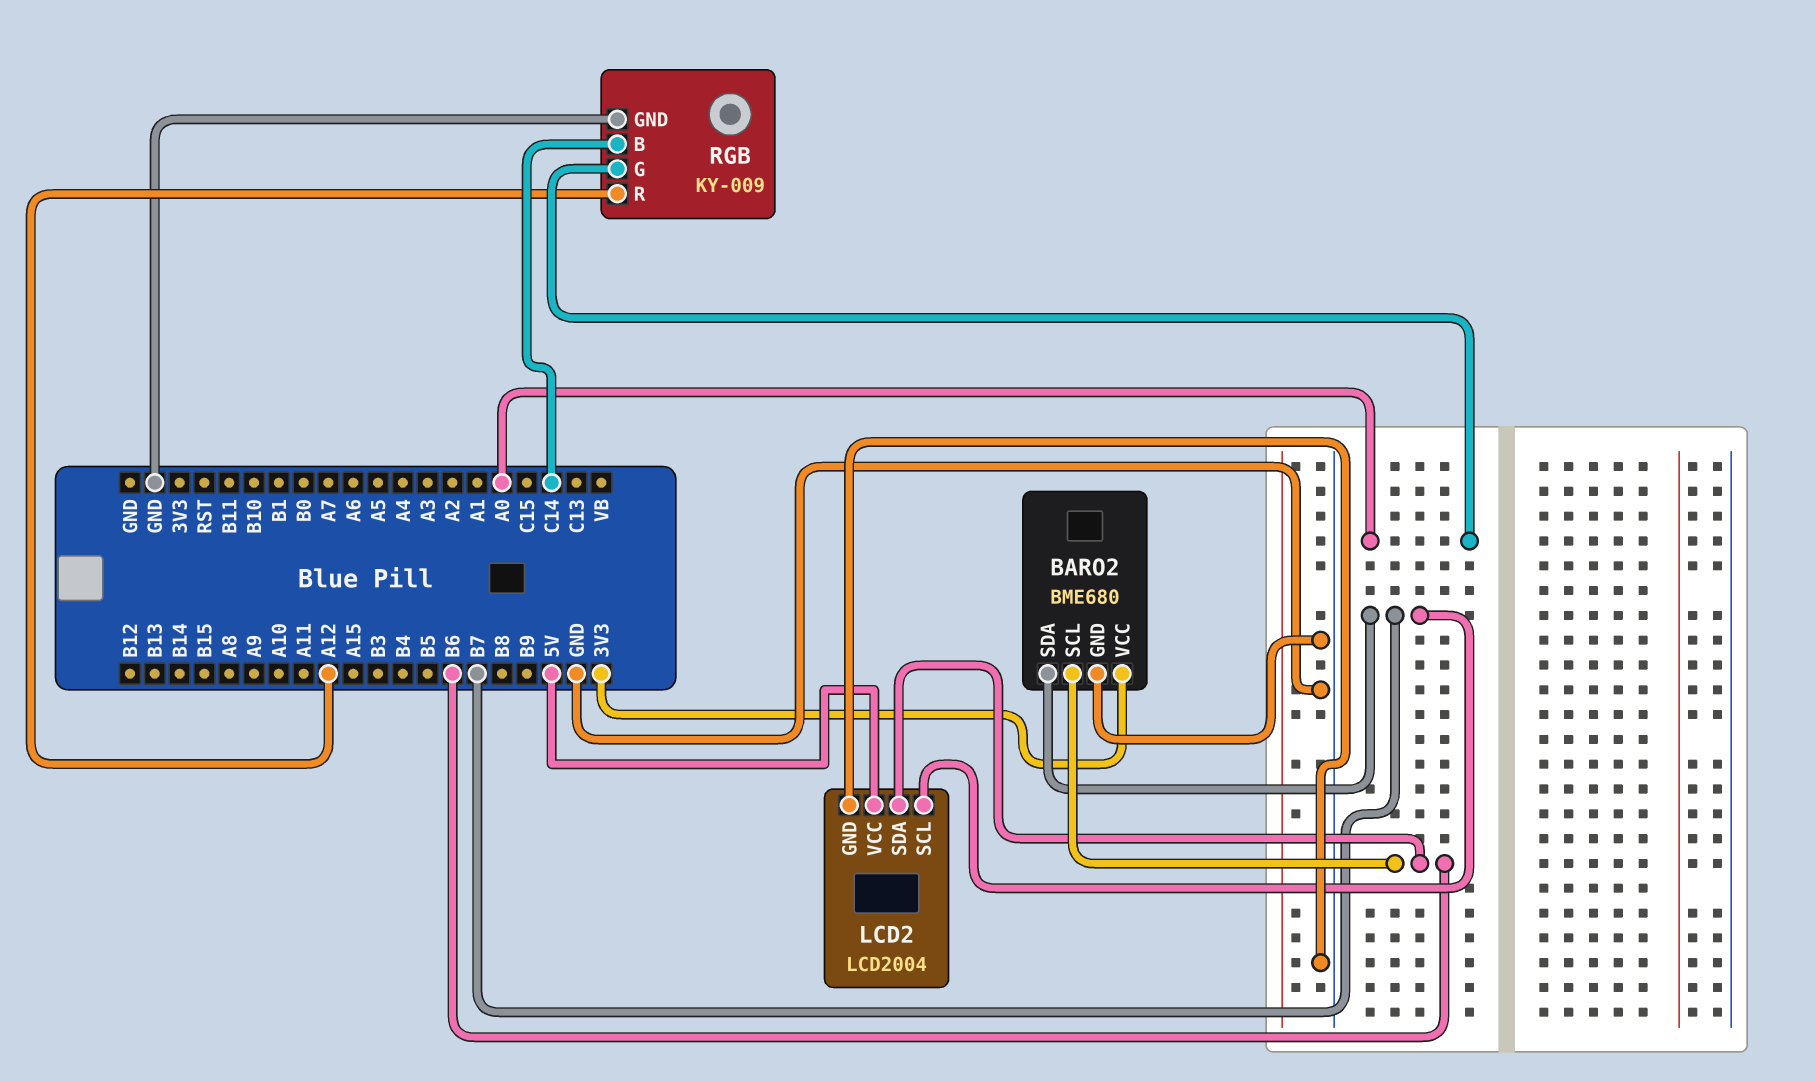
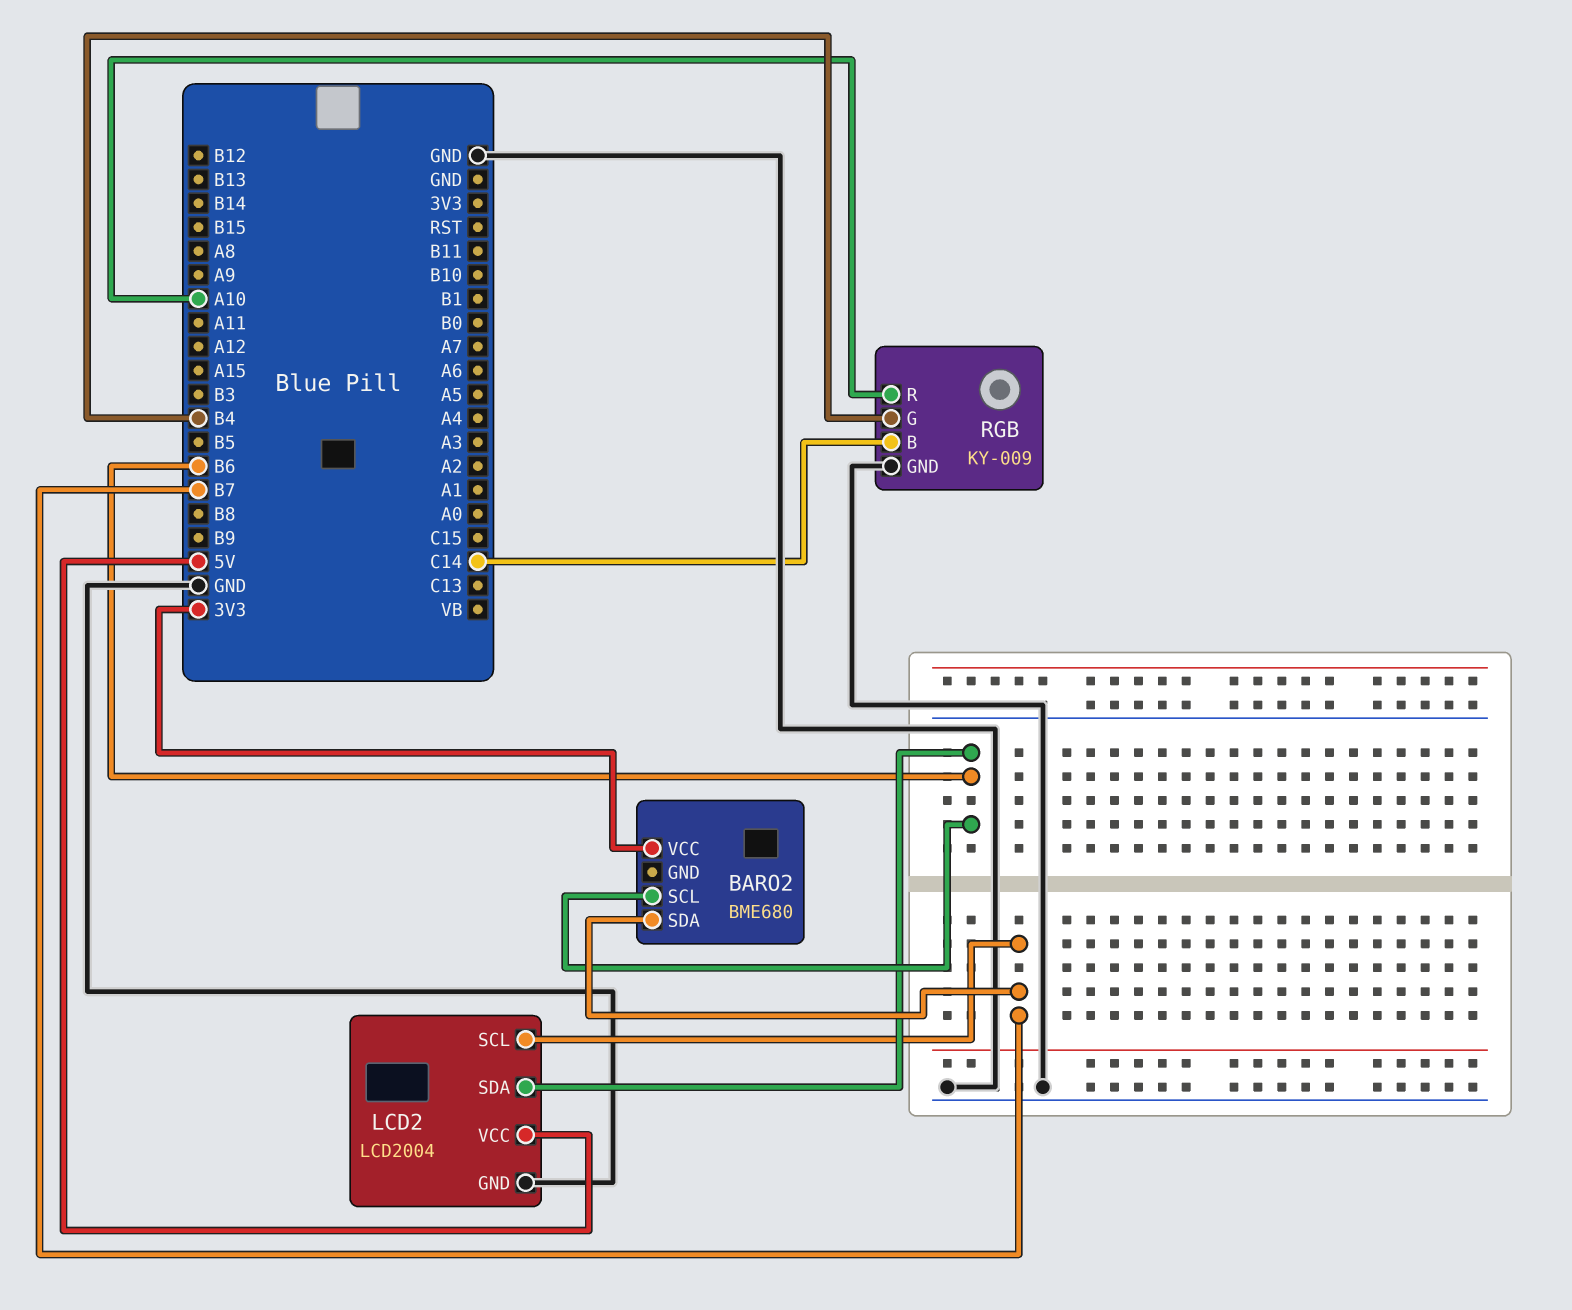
BARO2 pin GND: GND -> none
RGB pin G: A0 -> B4
RGB pin R: A12 -> A10

